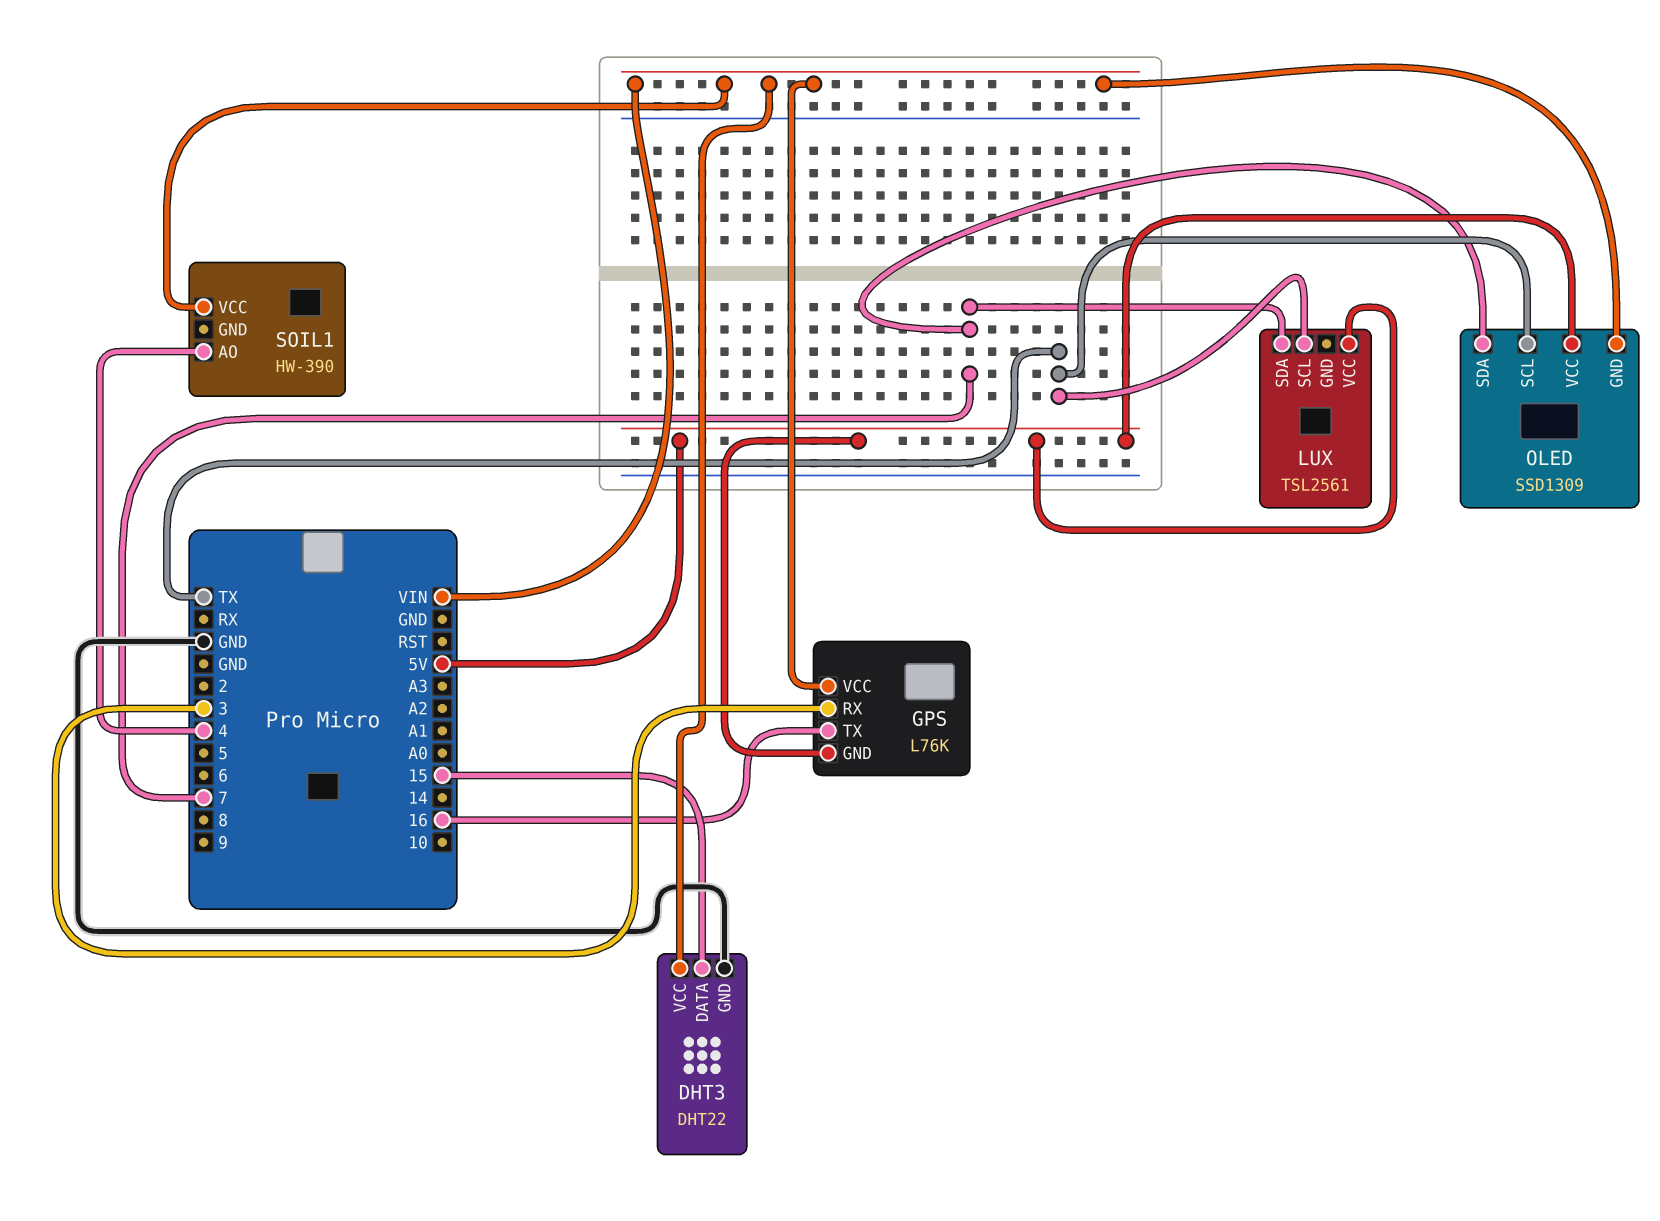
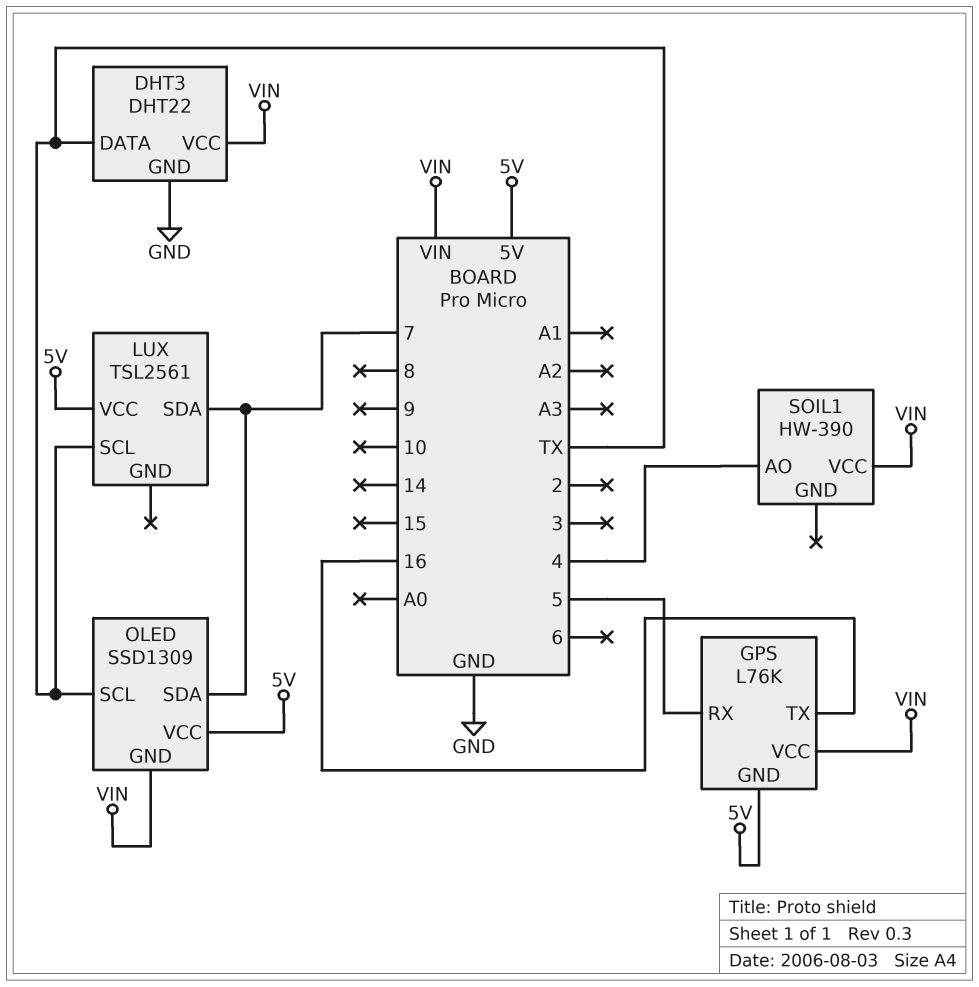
DHT3 pin DATA: 15 -> TX
GPS pin RX: 3 -> 5

